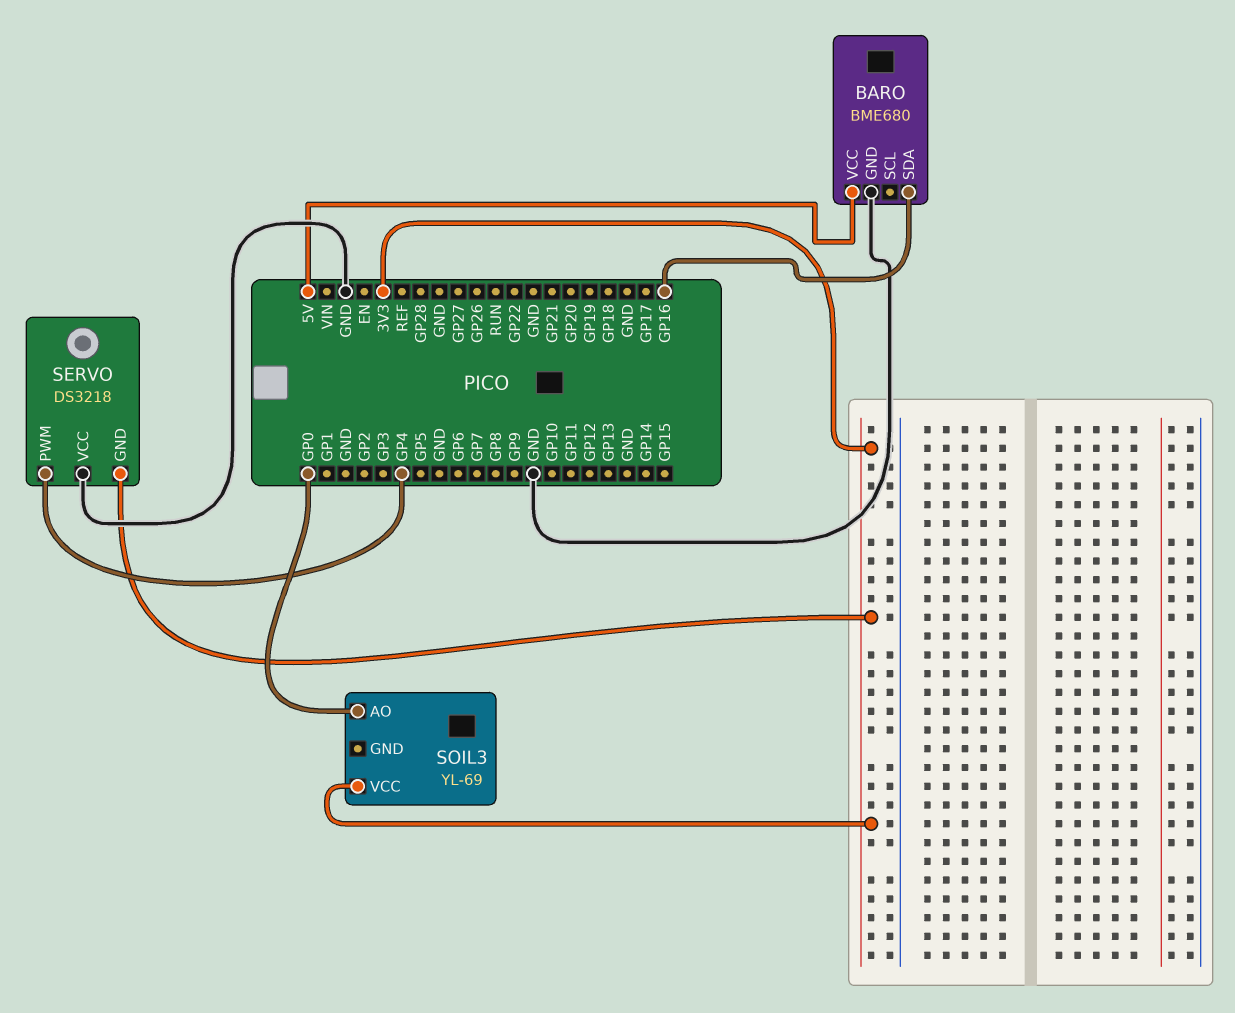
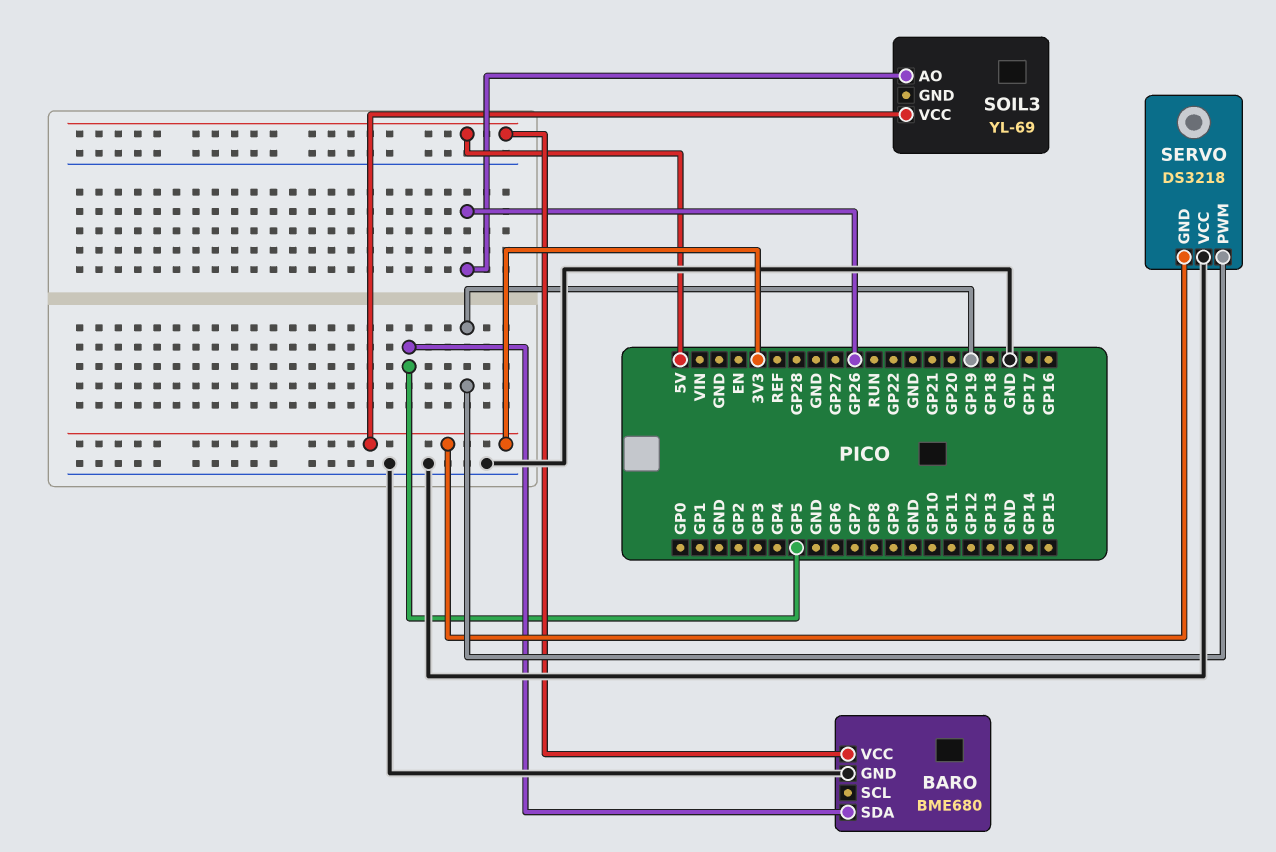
BARO pin SDA: GP16 -> GP5
SERVO pin PWM: GP4 -> GP19
SOIL3 pin AO: GP0 -> GP26

